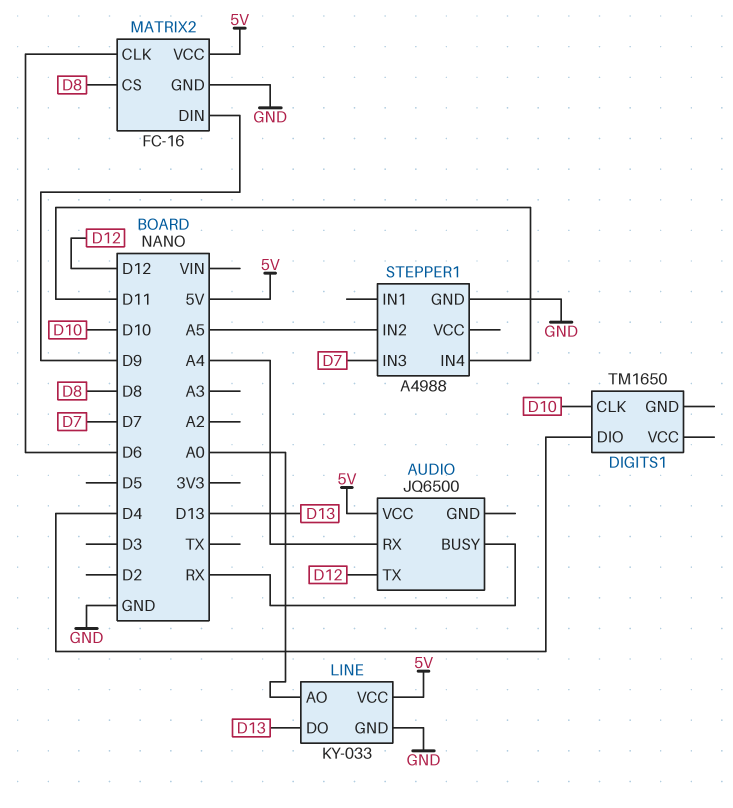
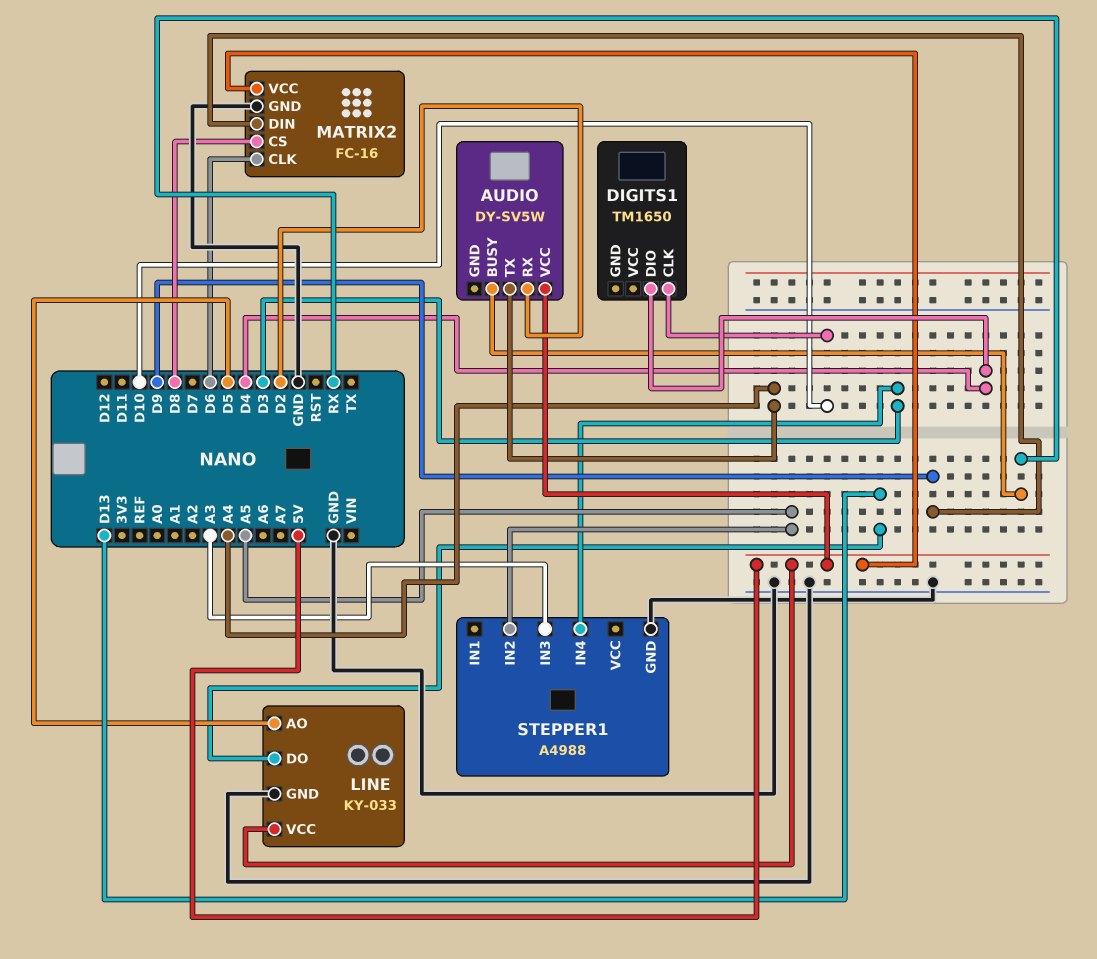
AUDIO: JQ6500 -> DY-SV5W
AUDIO pin RX: A4 -> D2
AUDIO pin TX: D12 -> A4
LINE pin AO: A0 -> D5
STEPPER1 pin IN3: D7 -> A3
STEPPER1 pin IN4: D11 -> D3

